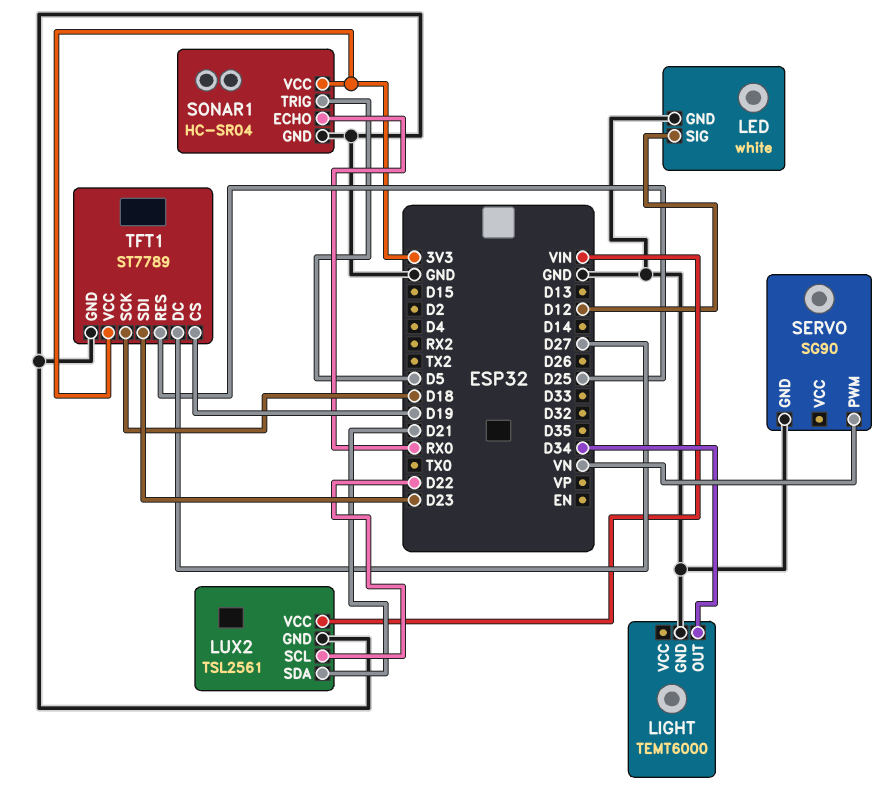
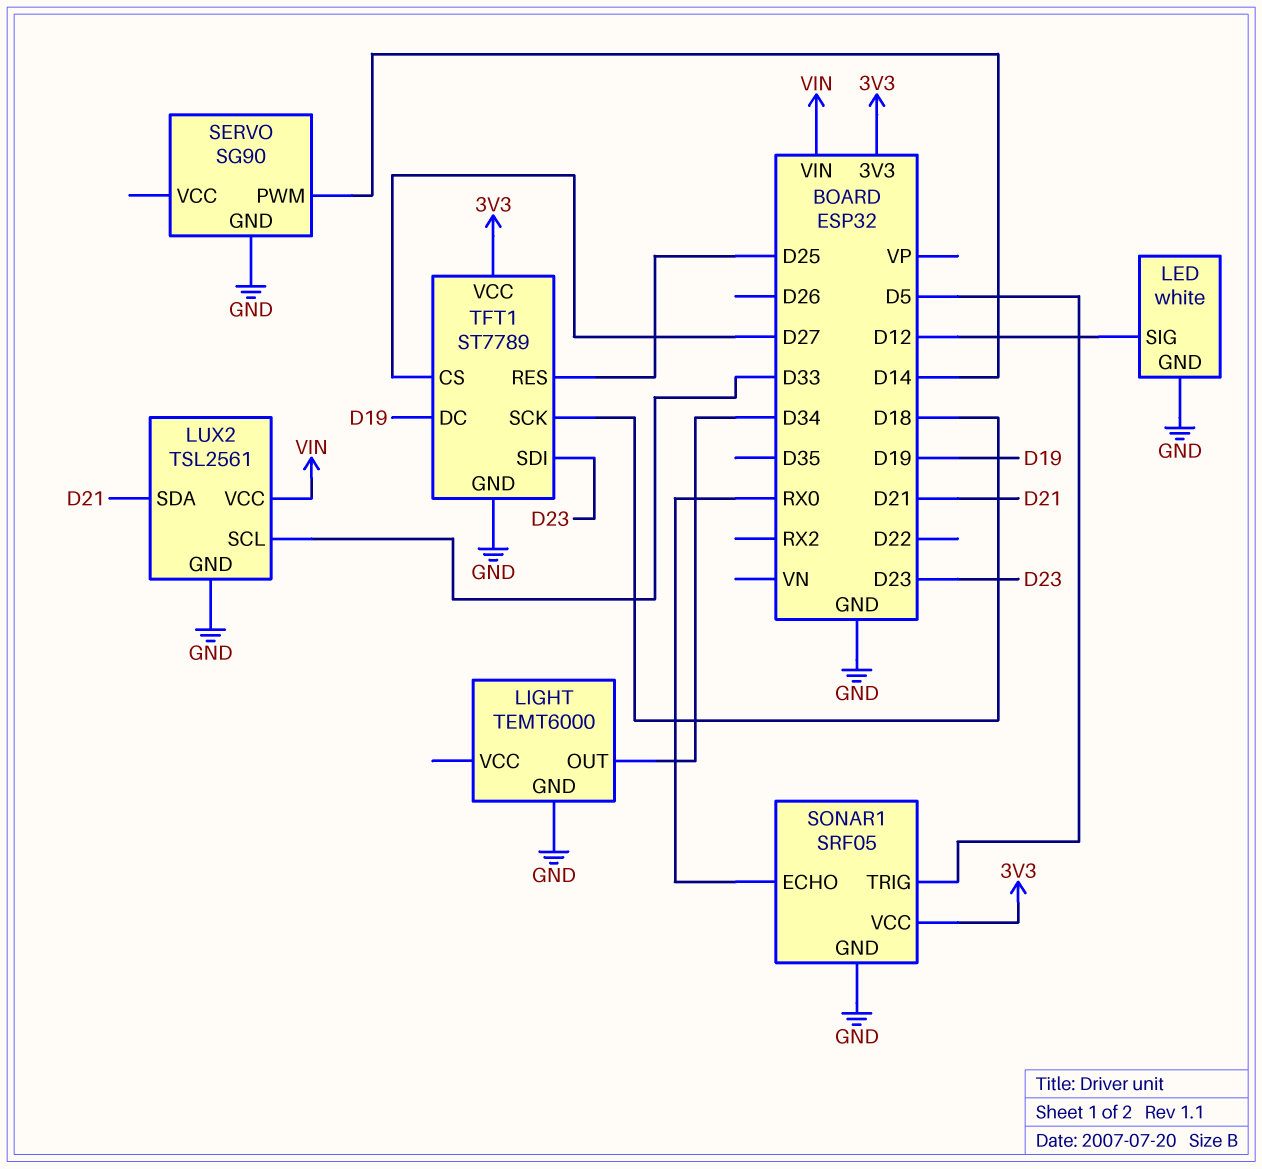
LUX2 pin SCL: D22 -> D33
SERVO pin PWM: VN -> D14
SONAR1: HC-SR04 -> SRF05
TFT1 pin CS: D19 -> D27
TFT1 pin DC: D27 -> D19

